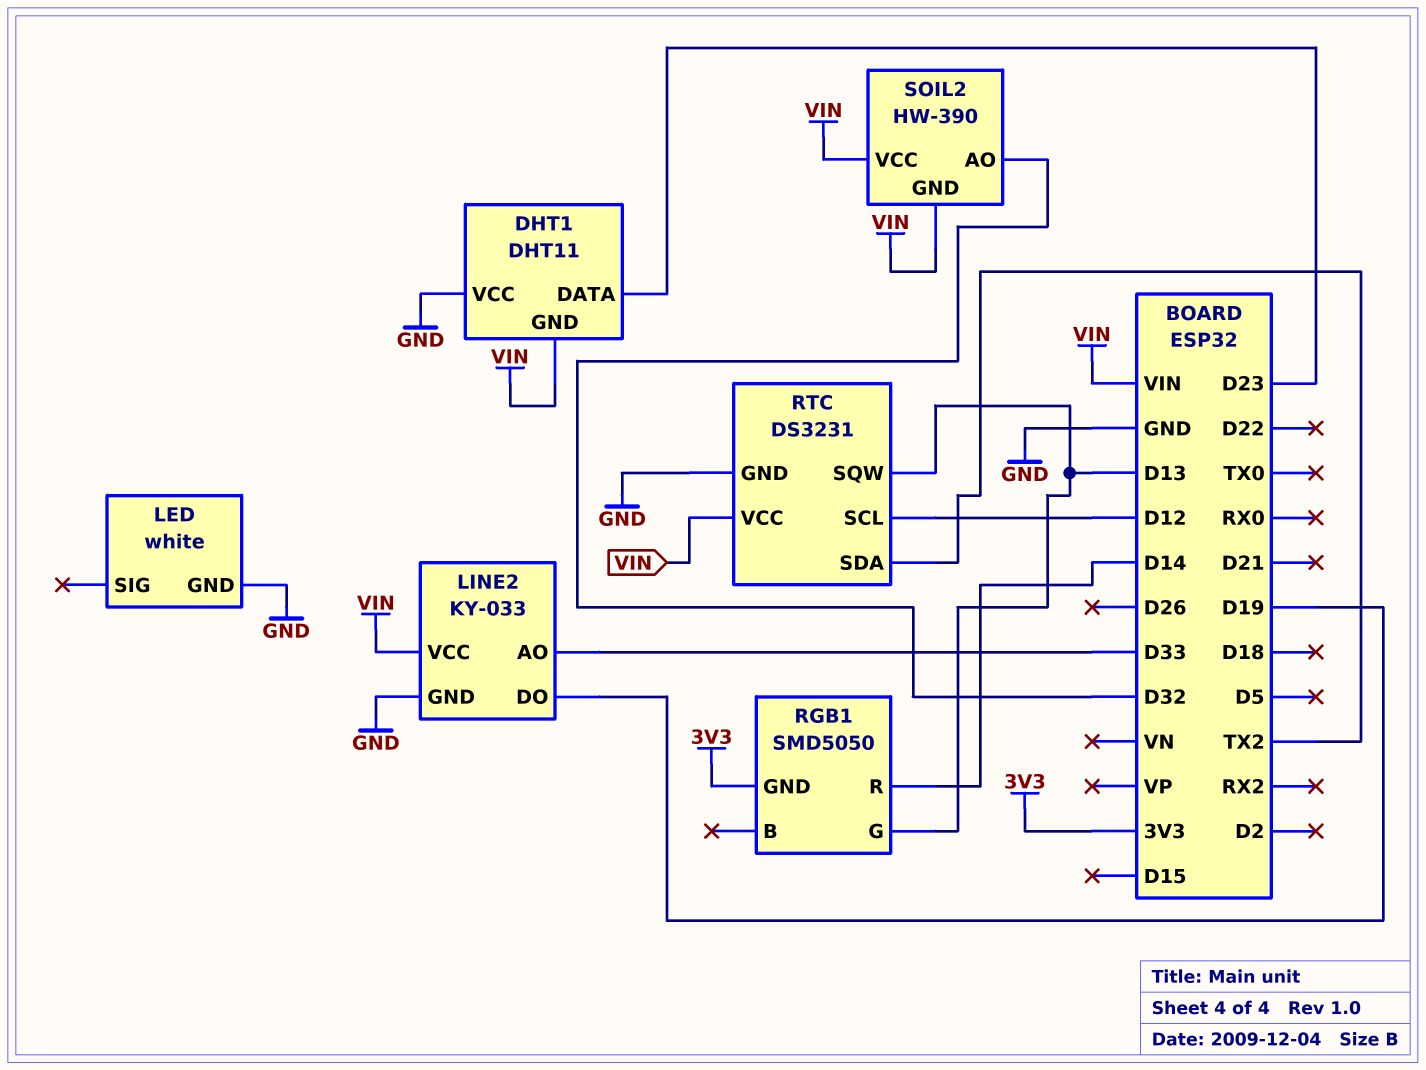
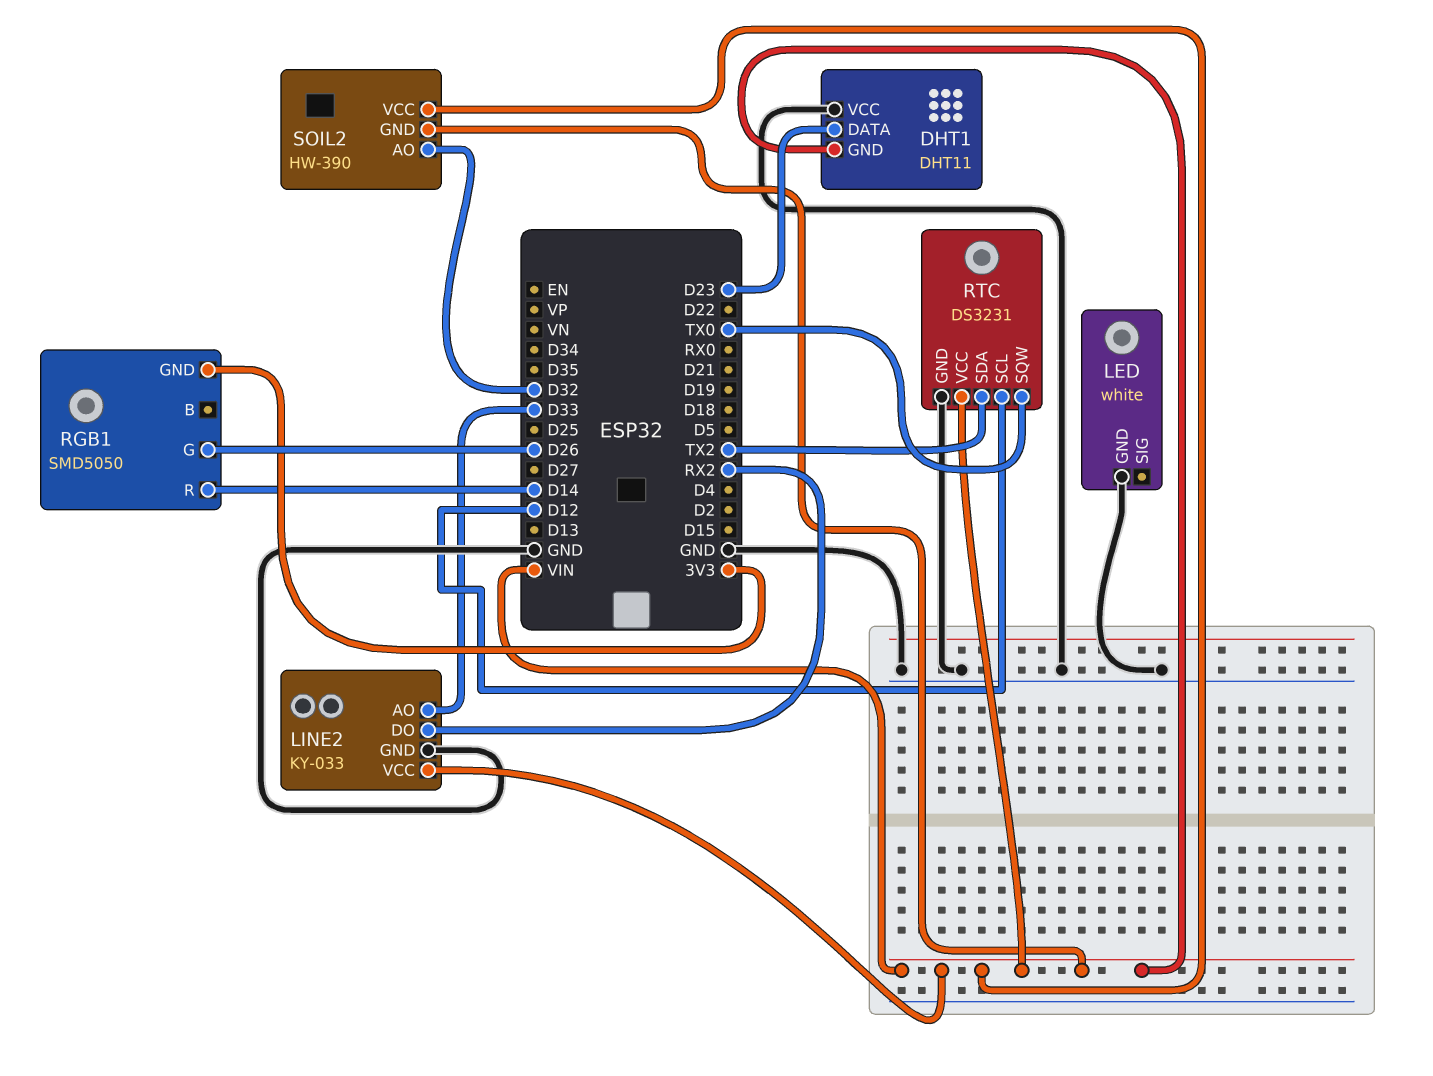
LINE2 pin DO: D19 -> RX2
RGB1 pin G: D13 -> D26
RTC pin SQW: D13 -> TX0

